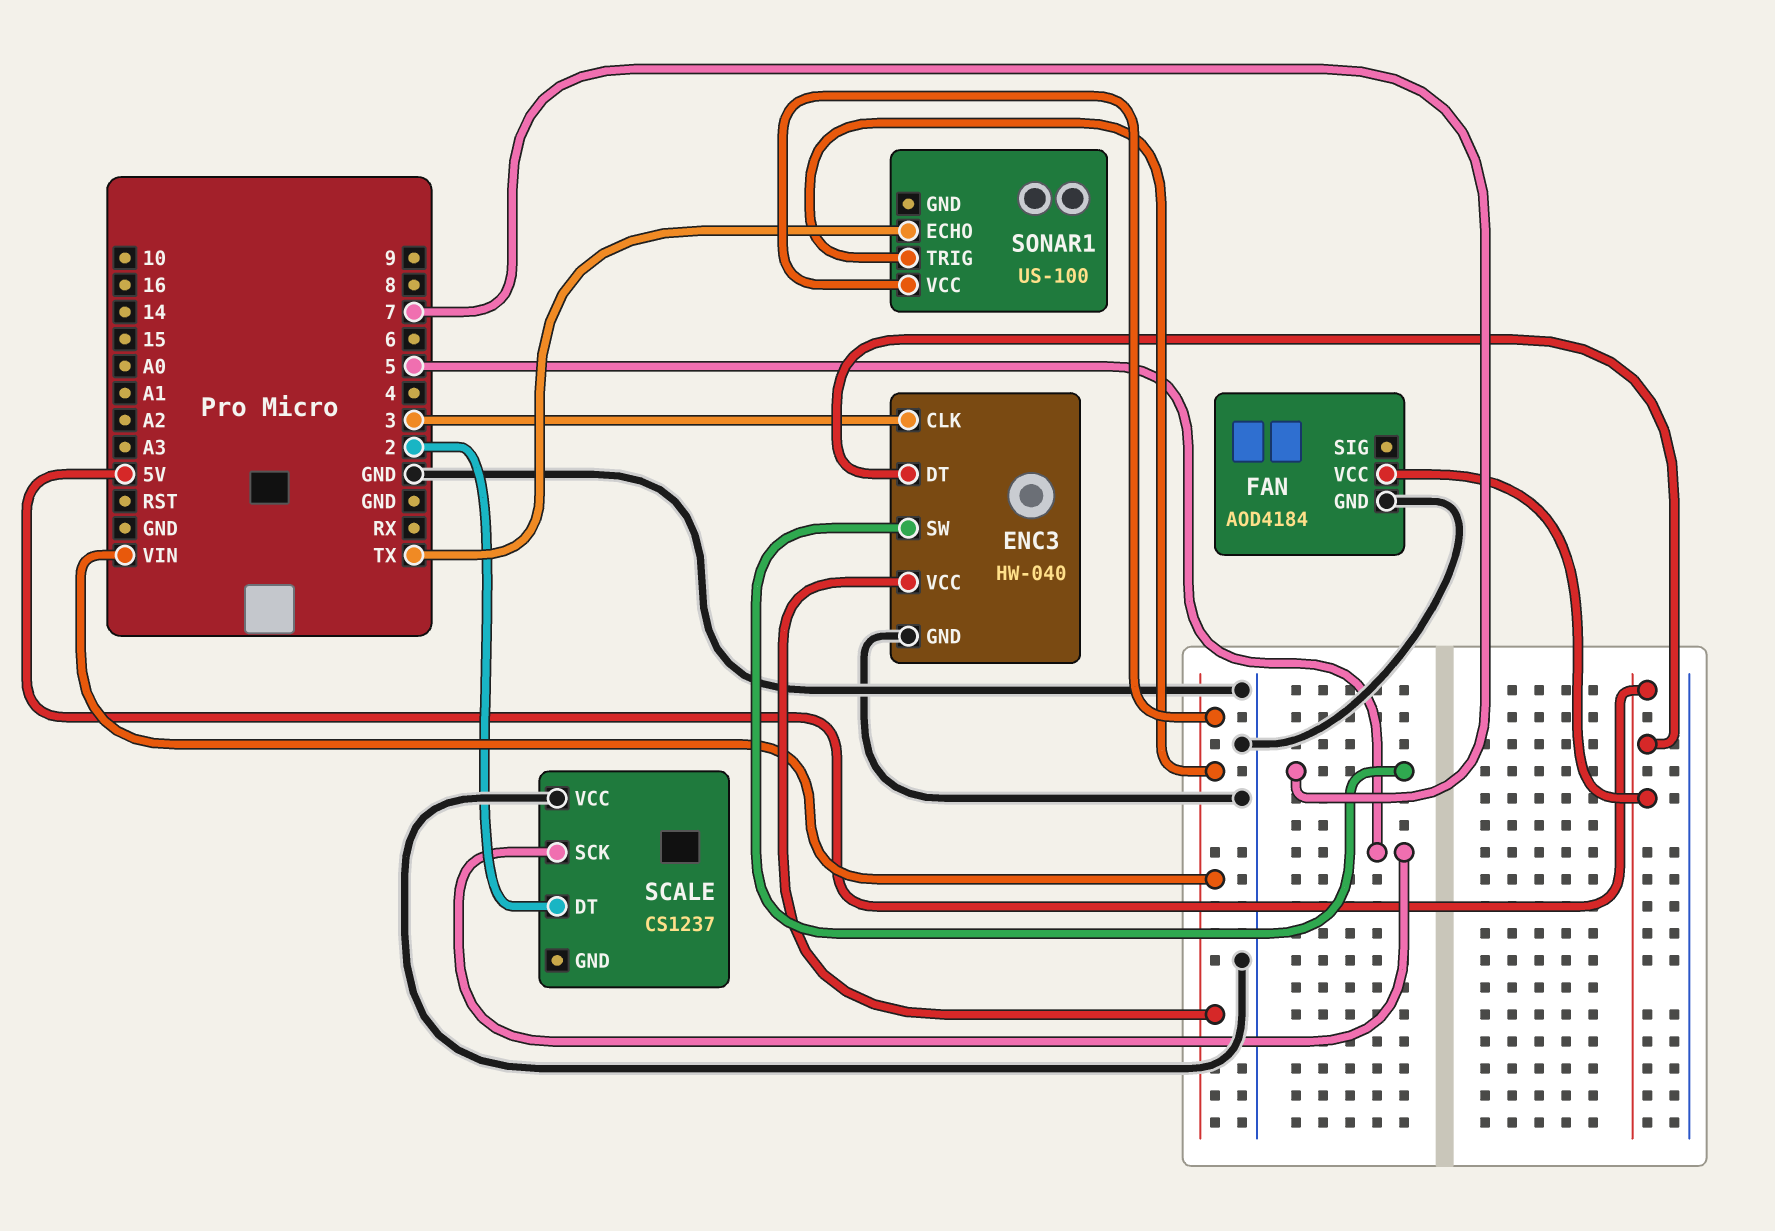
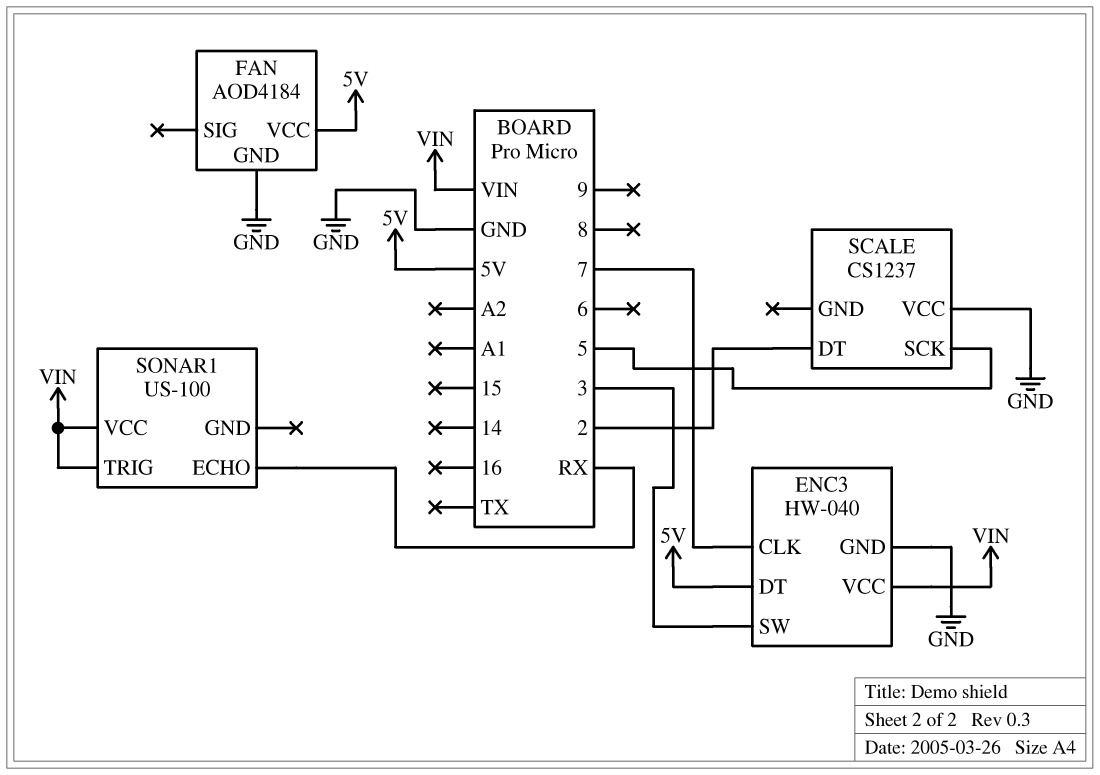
ENC3 pin CLK: 3 -> 7
ENC3 pin SW: 7 -> 3
SONAR1 pin ECHO: TX -> RX

